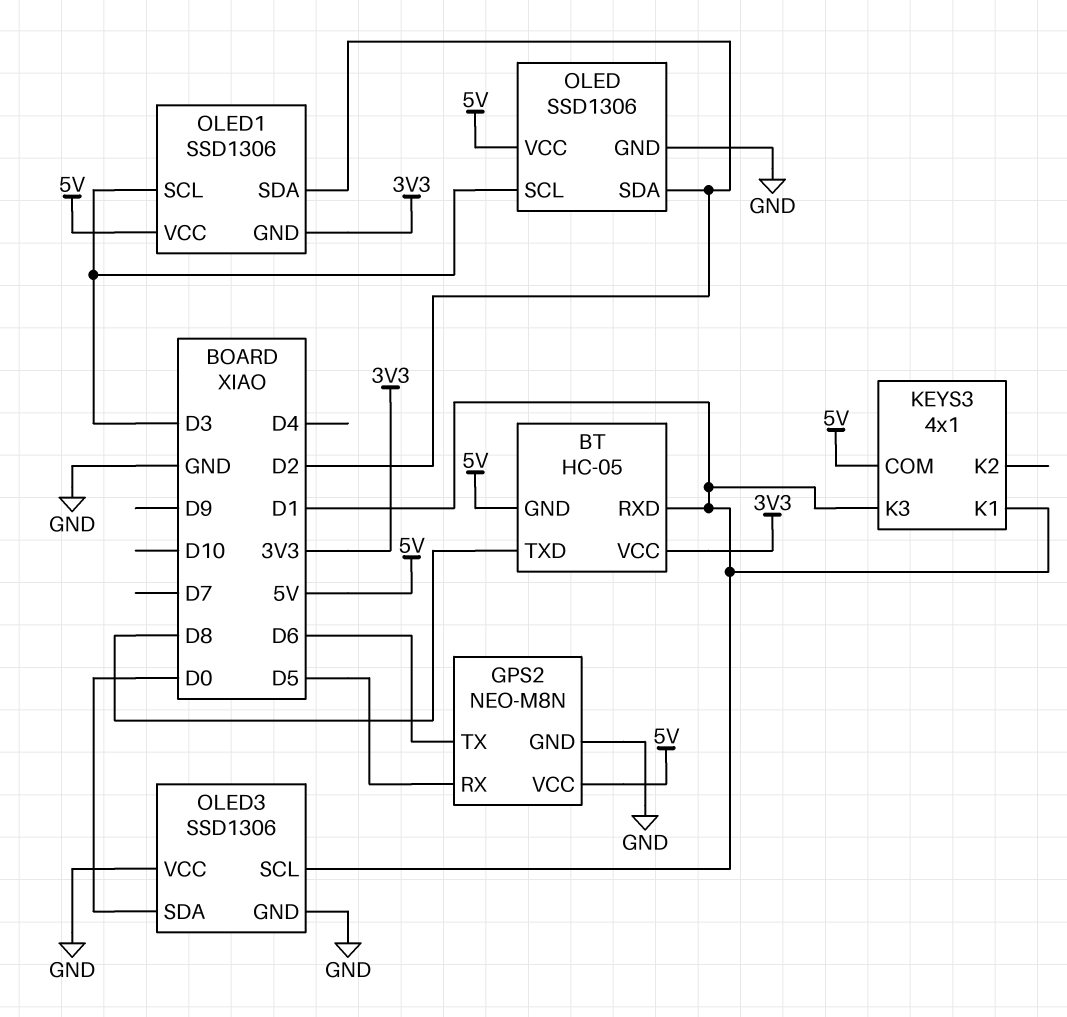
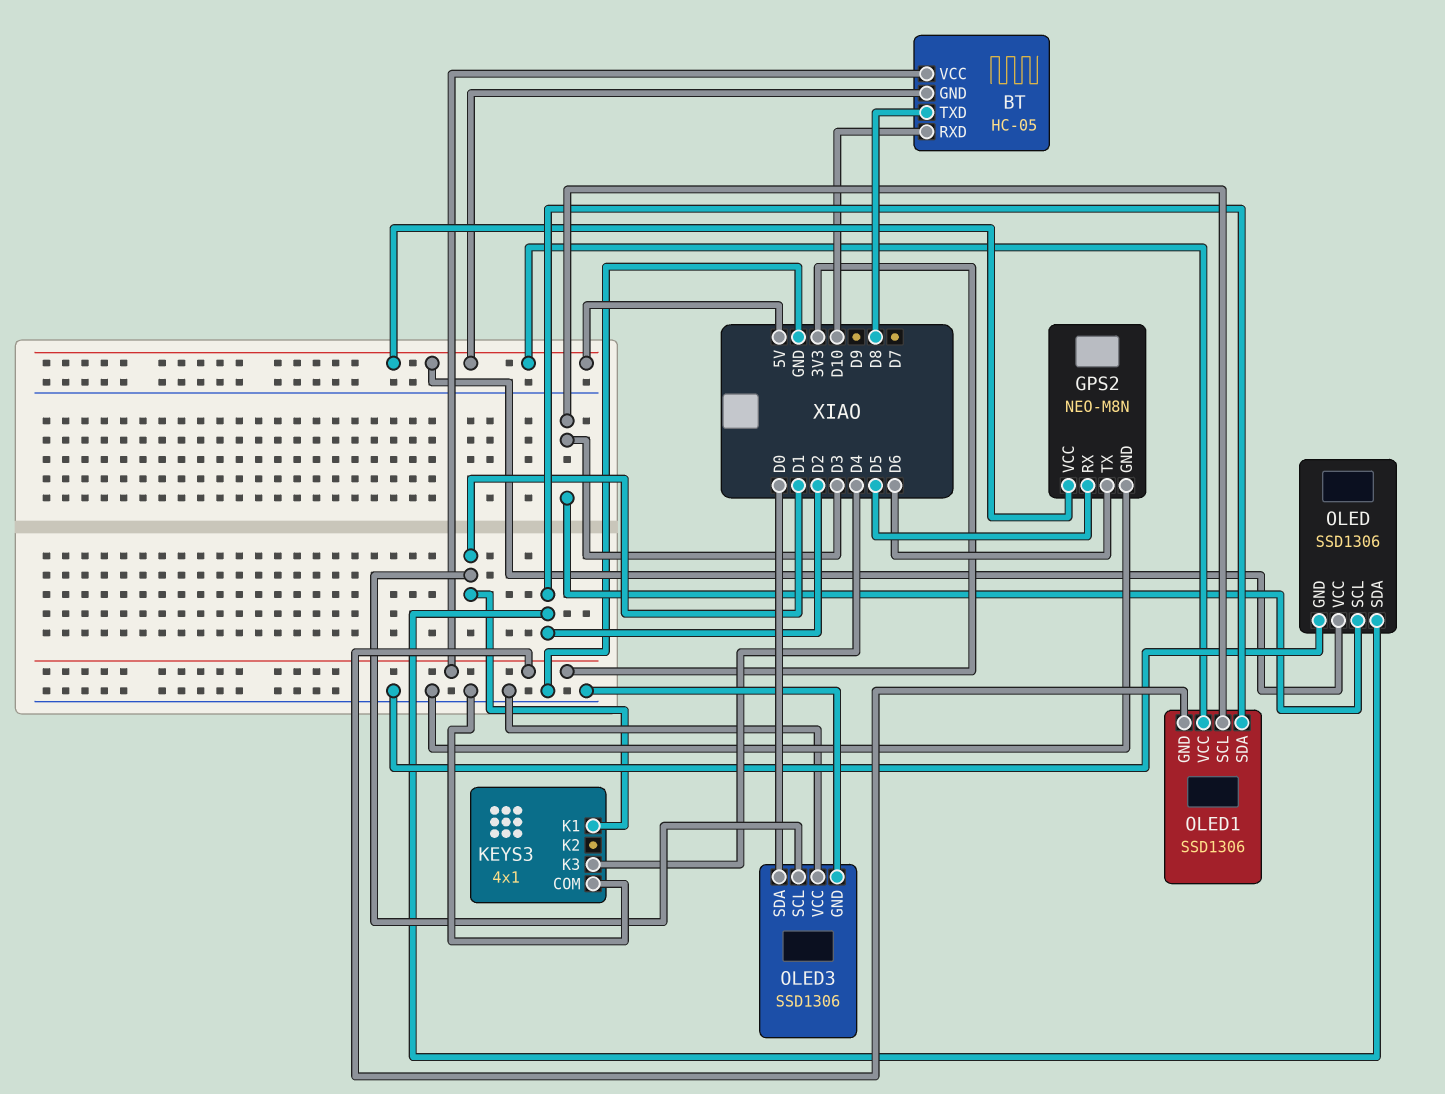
BT pin RXD: D1 -> D10
KEYS3 pin COM: 5V -> GND
KEYS3 pin K3: D1 -> D4

